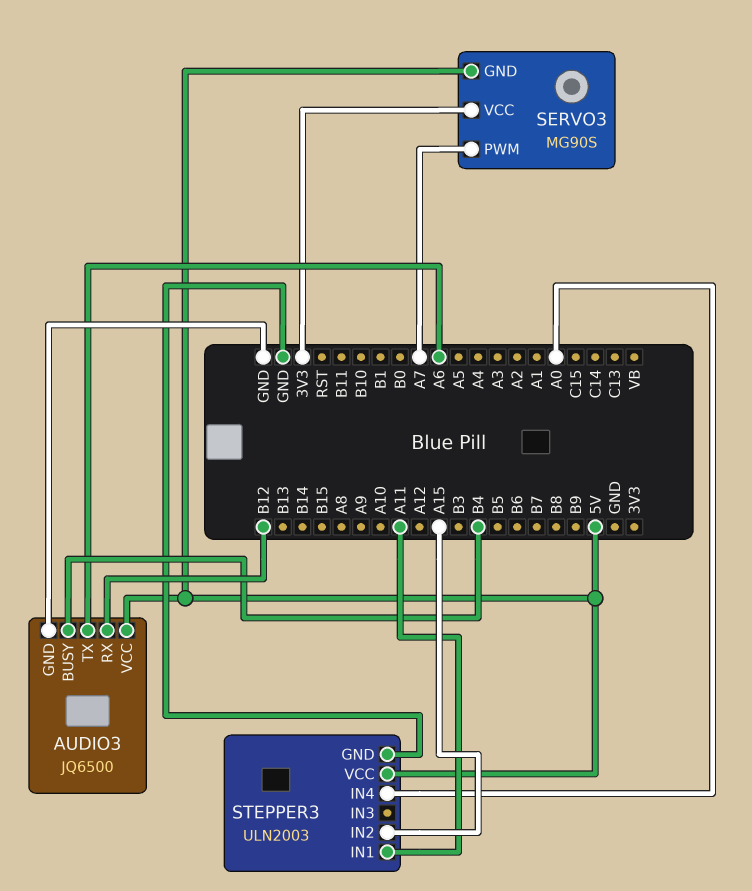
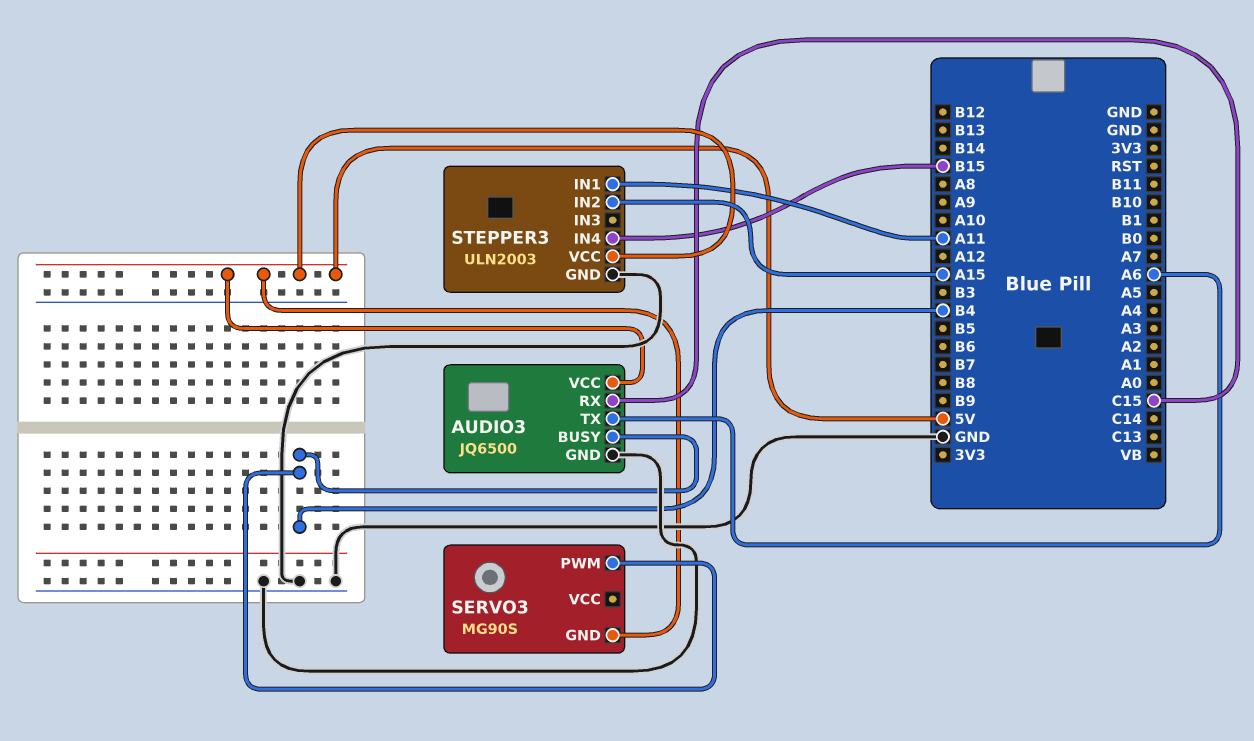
AUDIO3 pin RX: B12 -> C15
SERVO3 pin PWM: A7 -> B4
SERVO3 pin VCC: 3V3 -> none
STEPPER3 pin IN4: A0 -> B15

